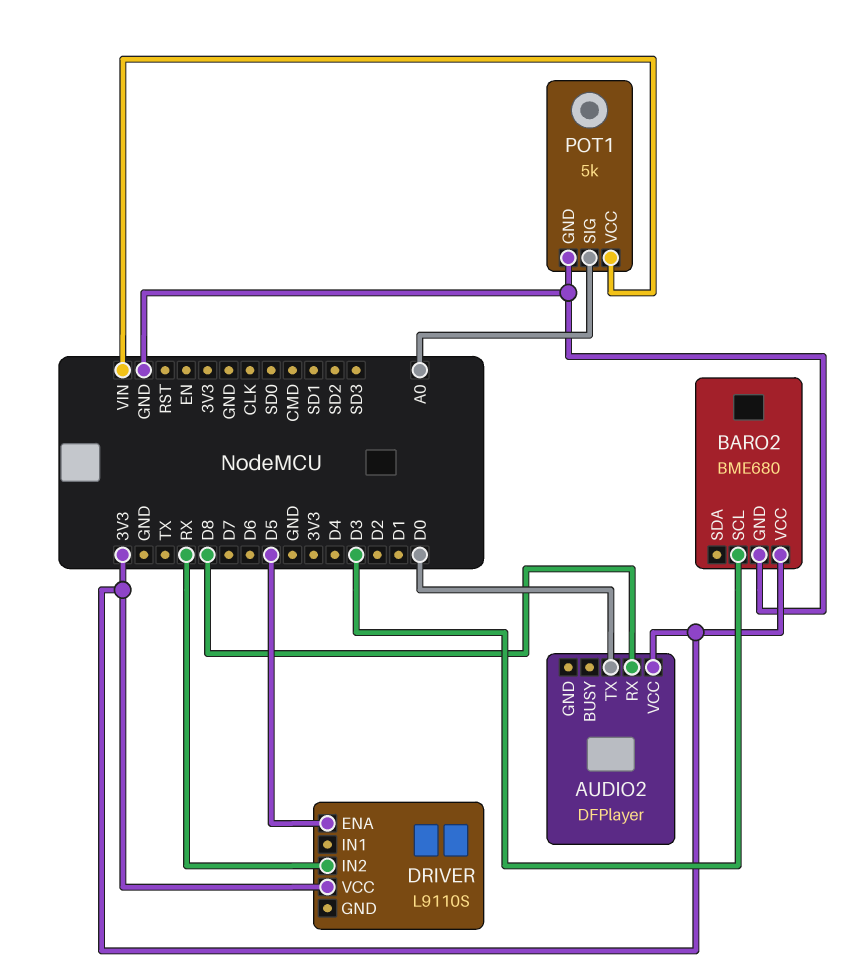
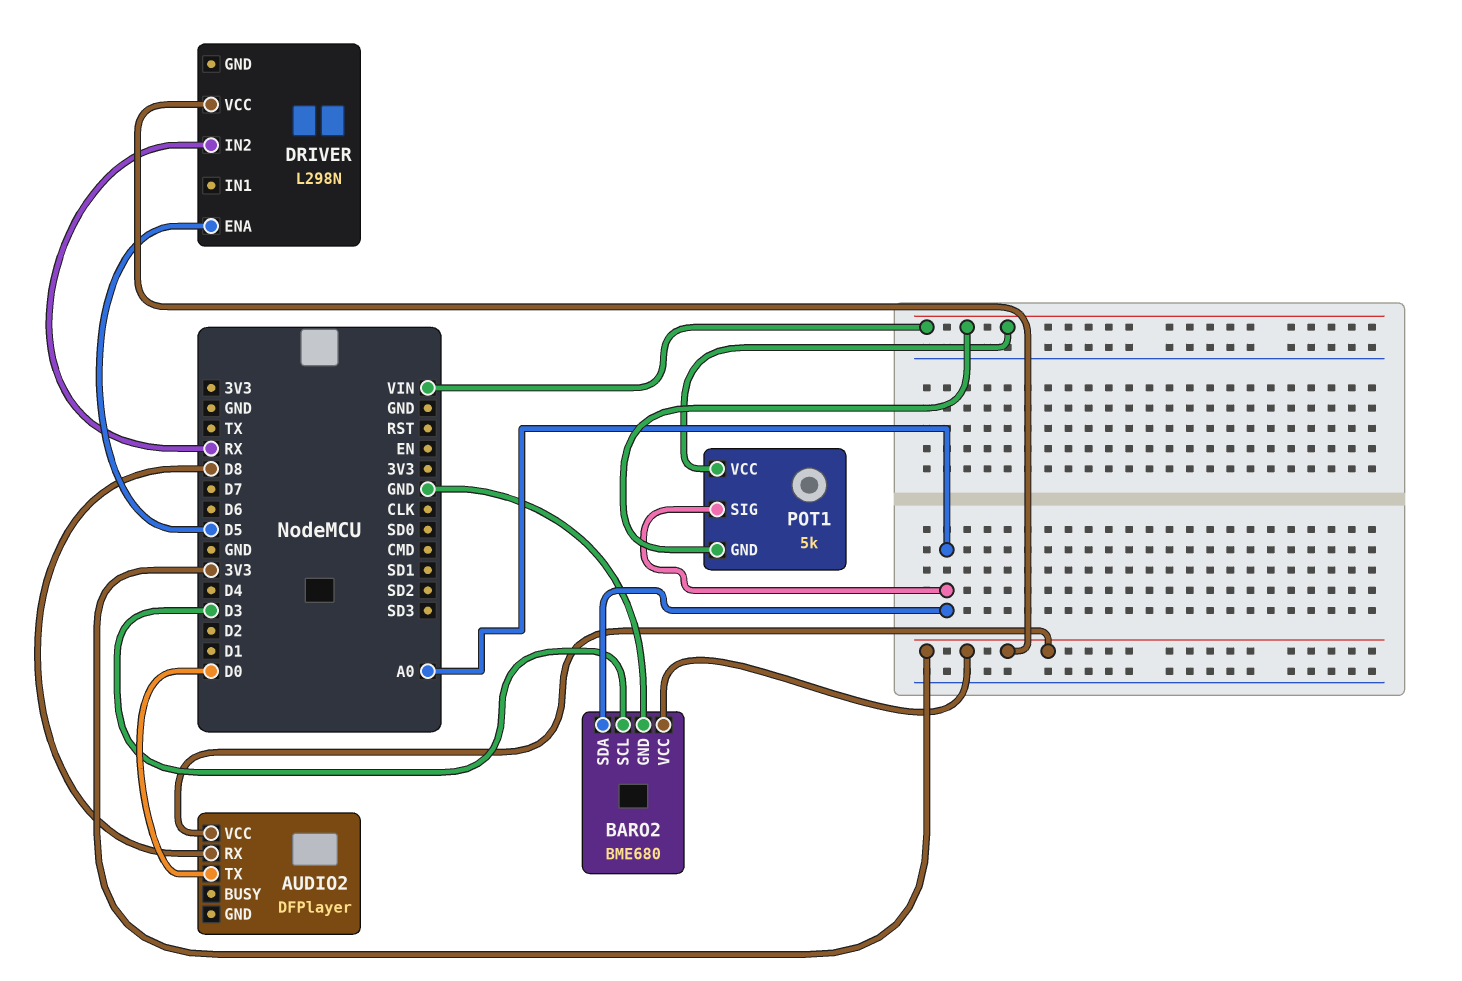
BARO2 pin SDA: none -> A0
DRIVER: L9110S -> L298N
POT1 pin GND: GND -> VIN

